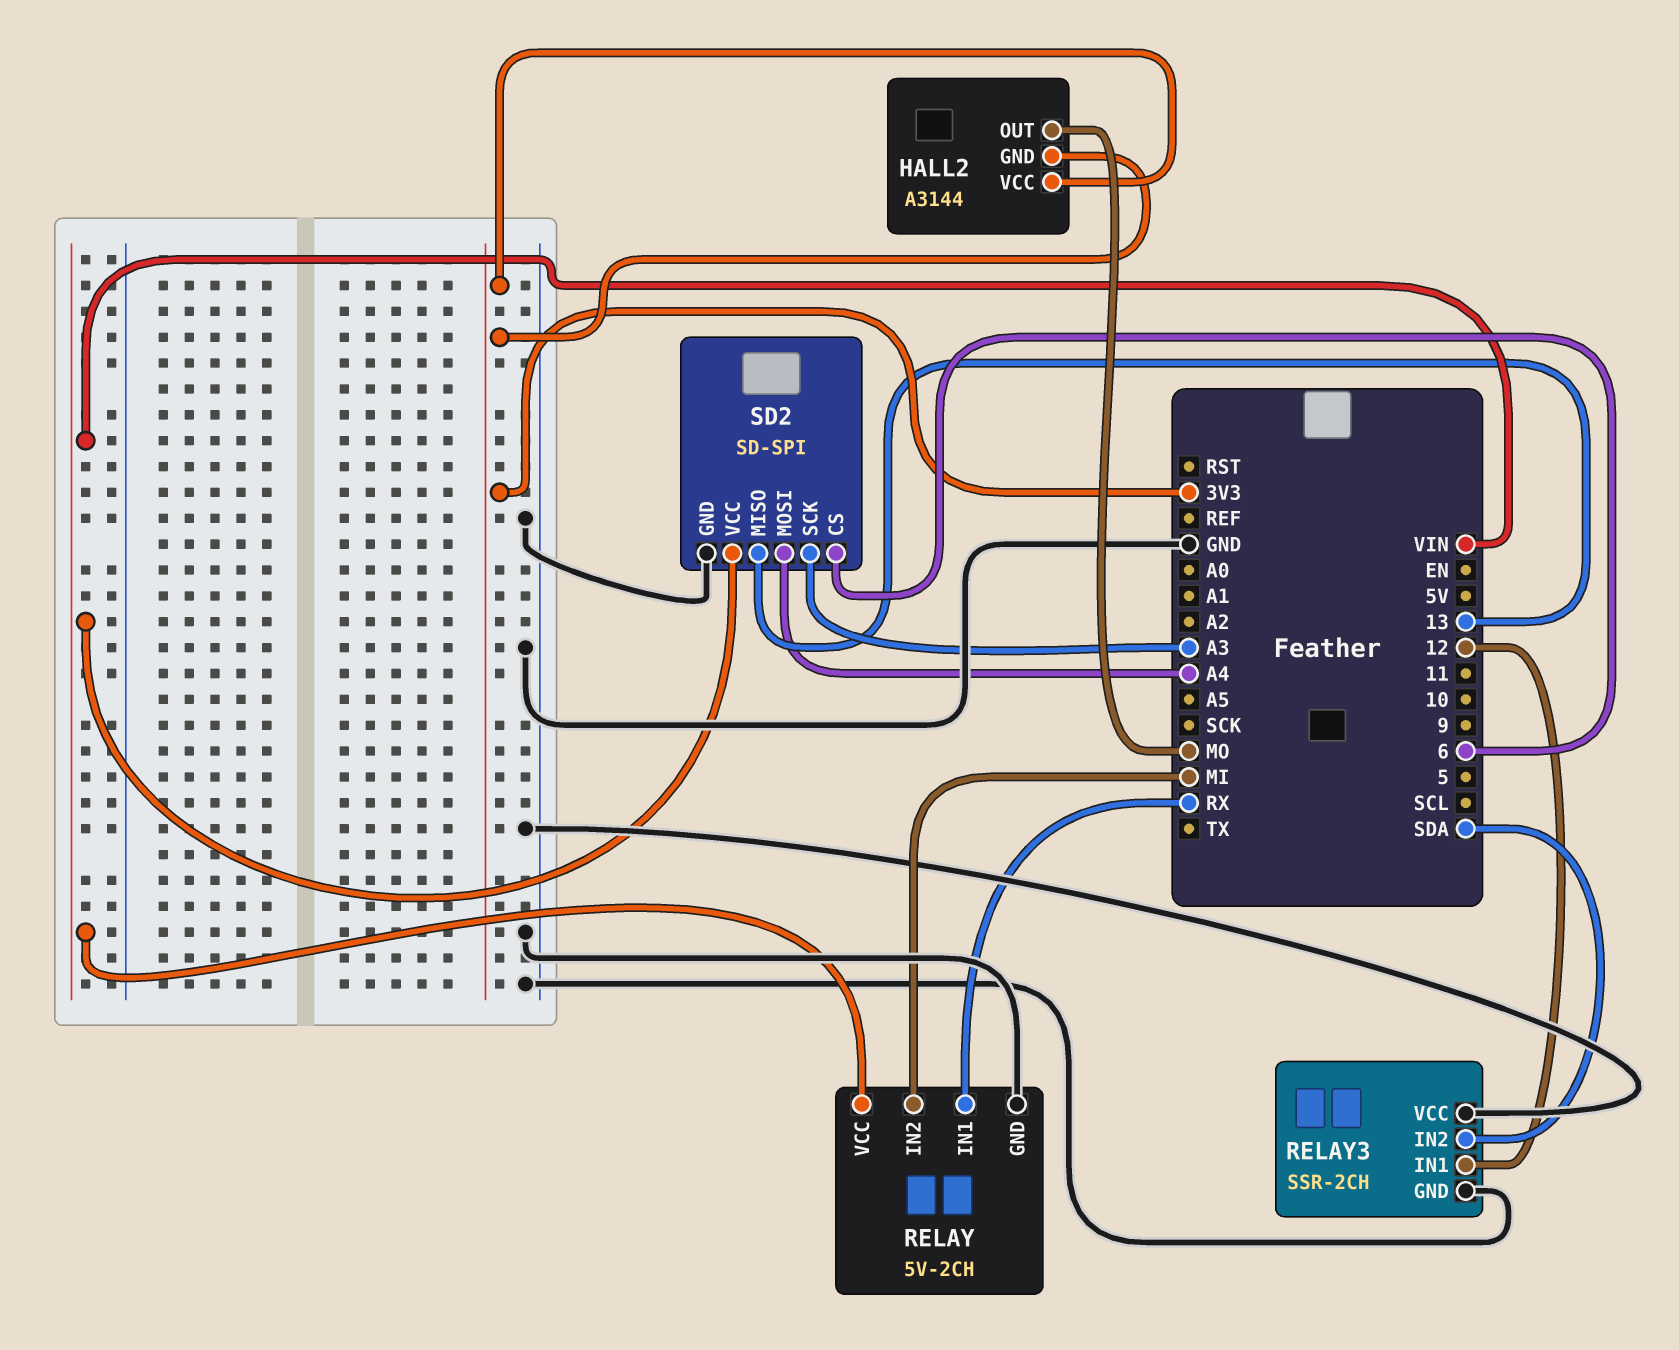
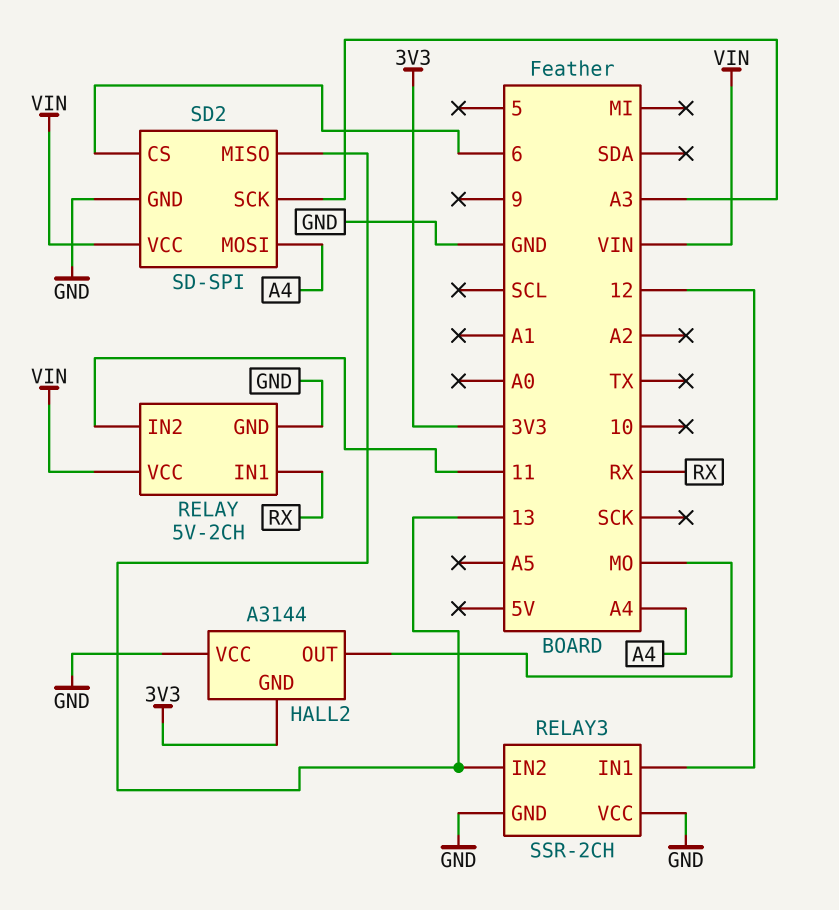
HALL2 pin VCC: 3V3 -> GND
RELAY pin IN2: MI -> 11
RELAY3 pin IN2: SDA -> 13

